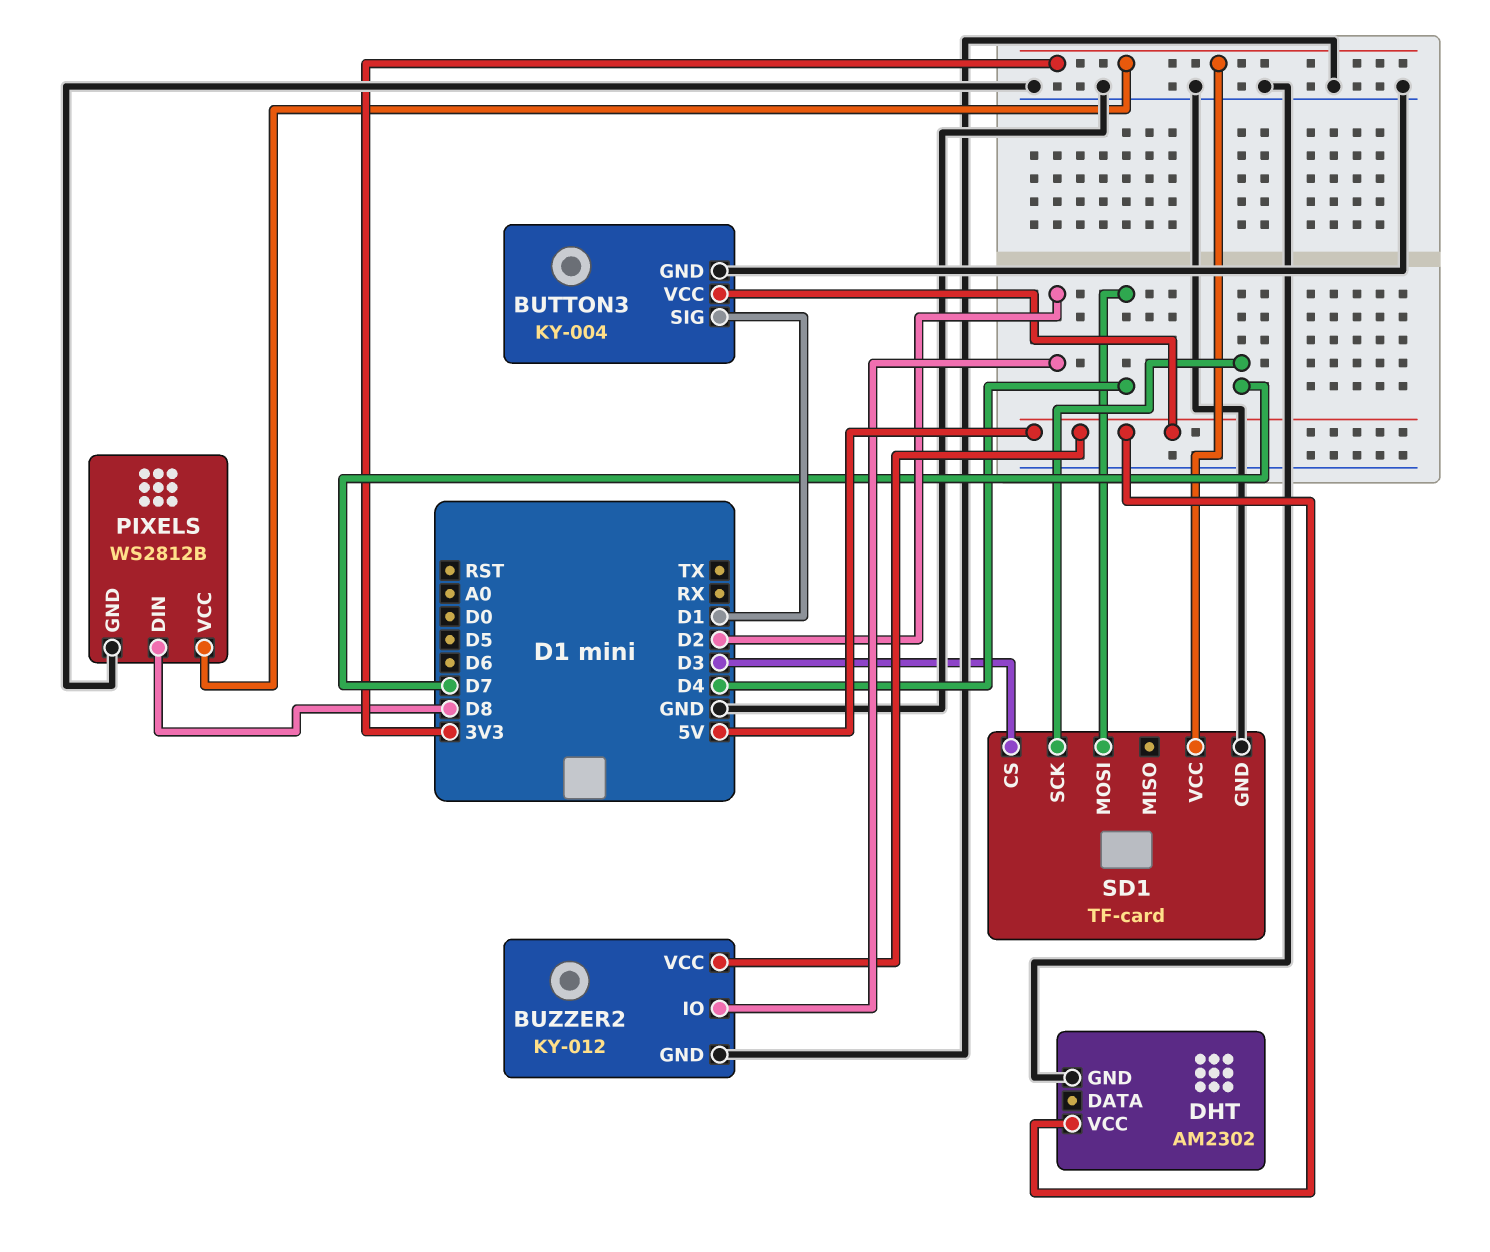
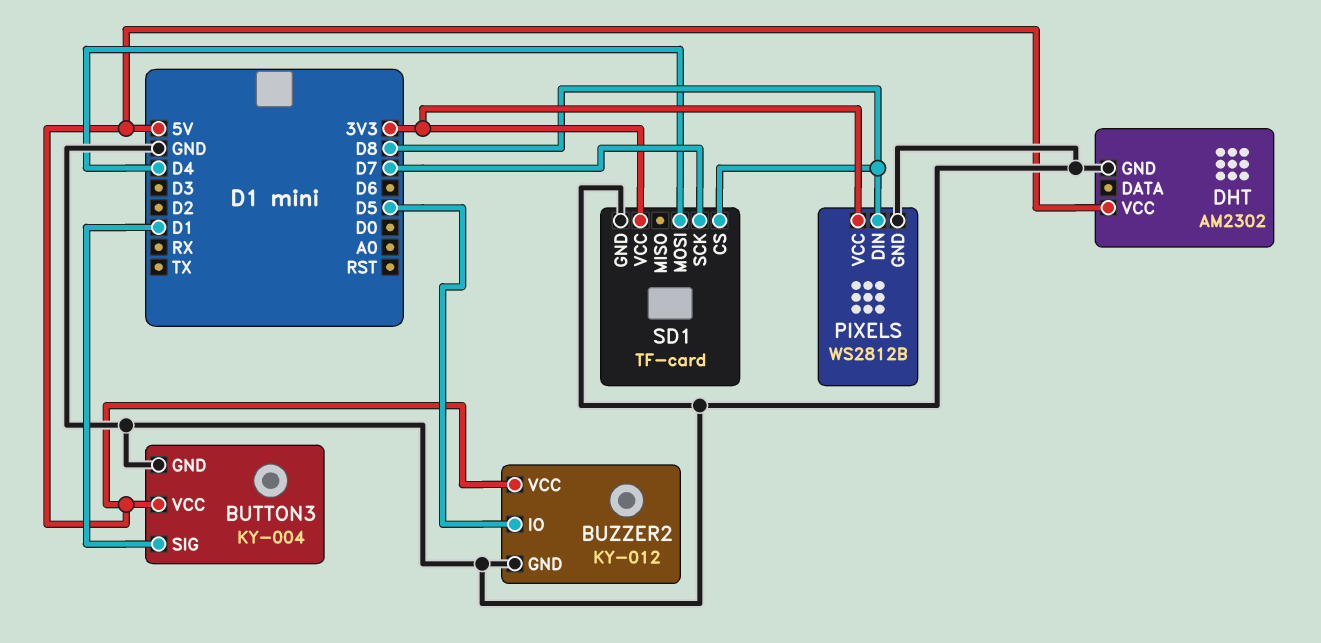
BUZZER2 pin IO: D2 -> D5
SD1 pin CS: D3 -> D8

